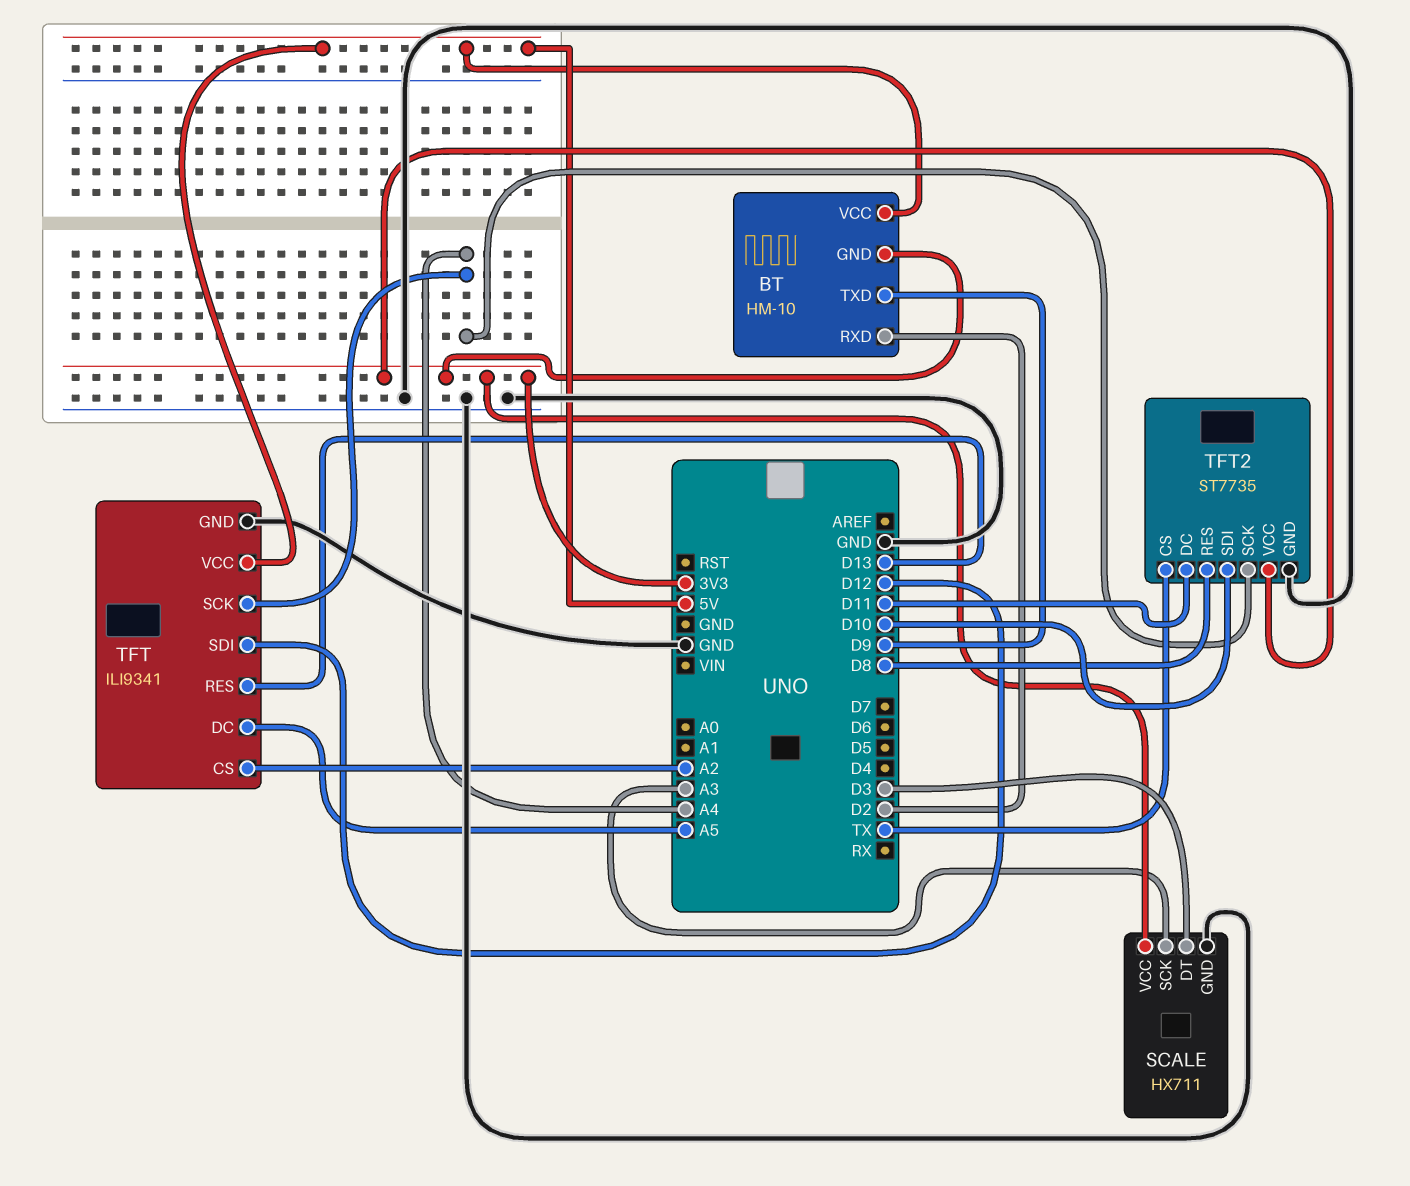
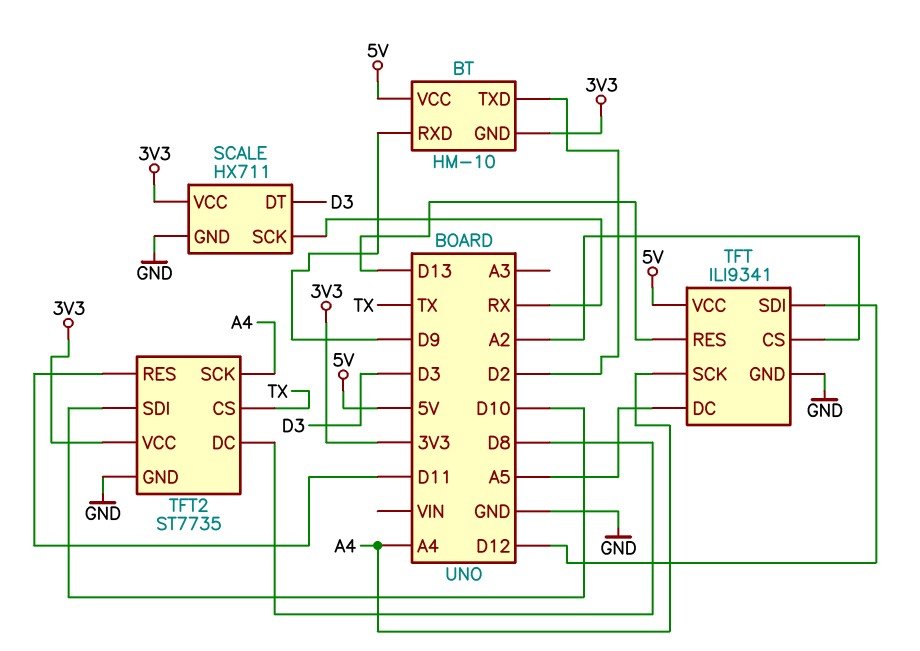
BT pin RXD: D2 -> D9
BT pin TXD: D9 -> D2
SCALE pin SCK: A3 -> RX
TFT2 pin DC: D11 -> D8
TFT2 pin RES: D8 -> D11

